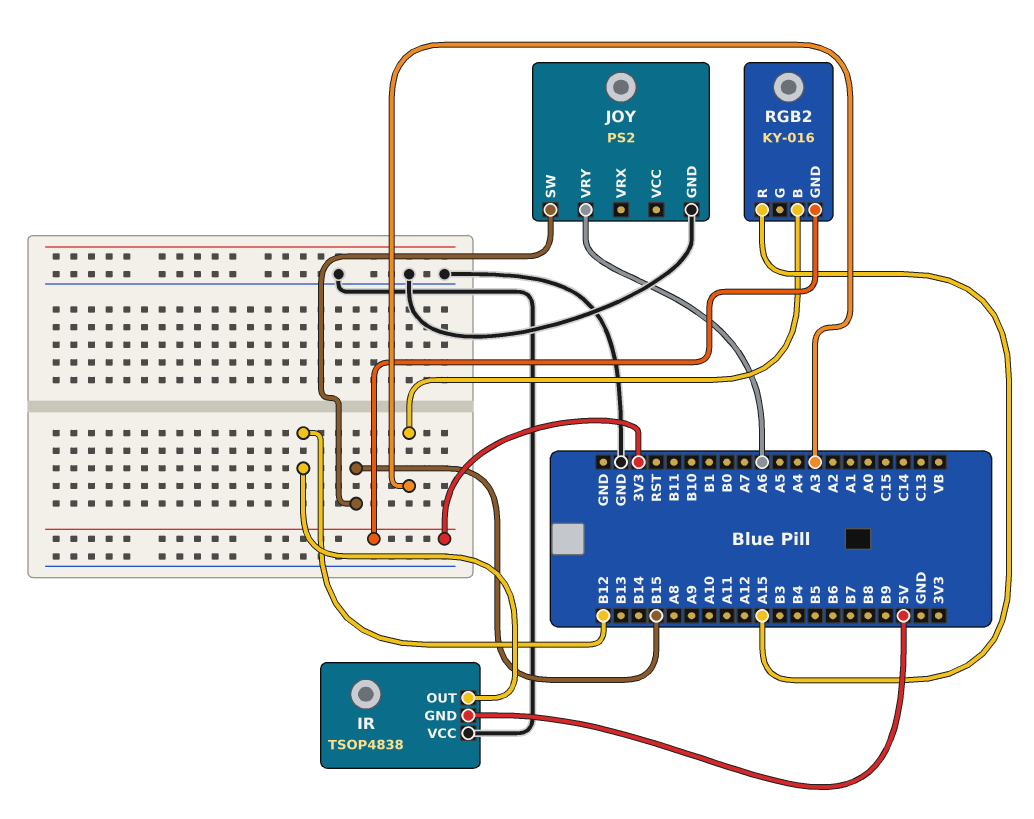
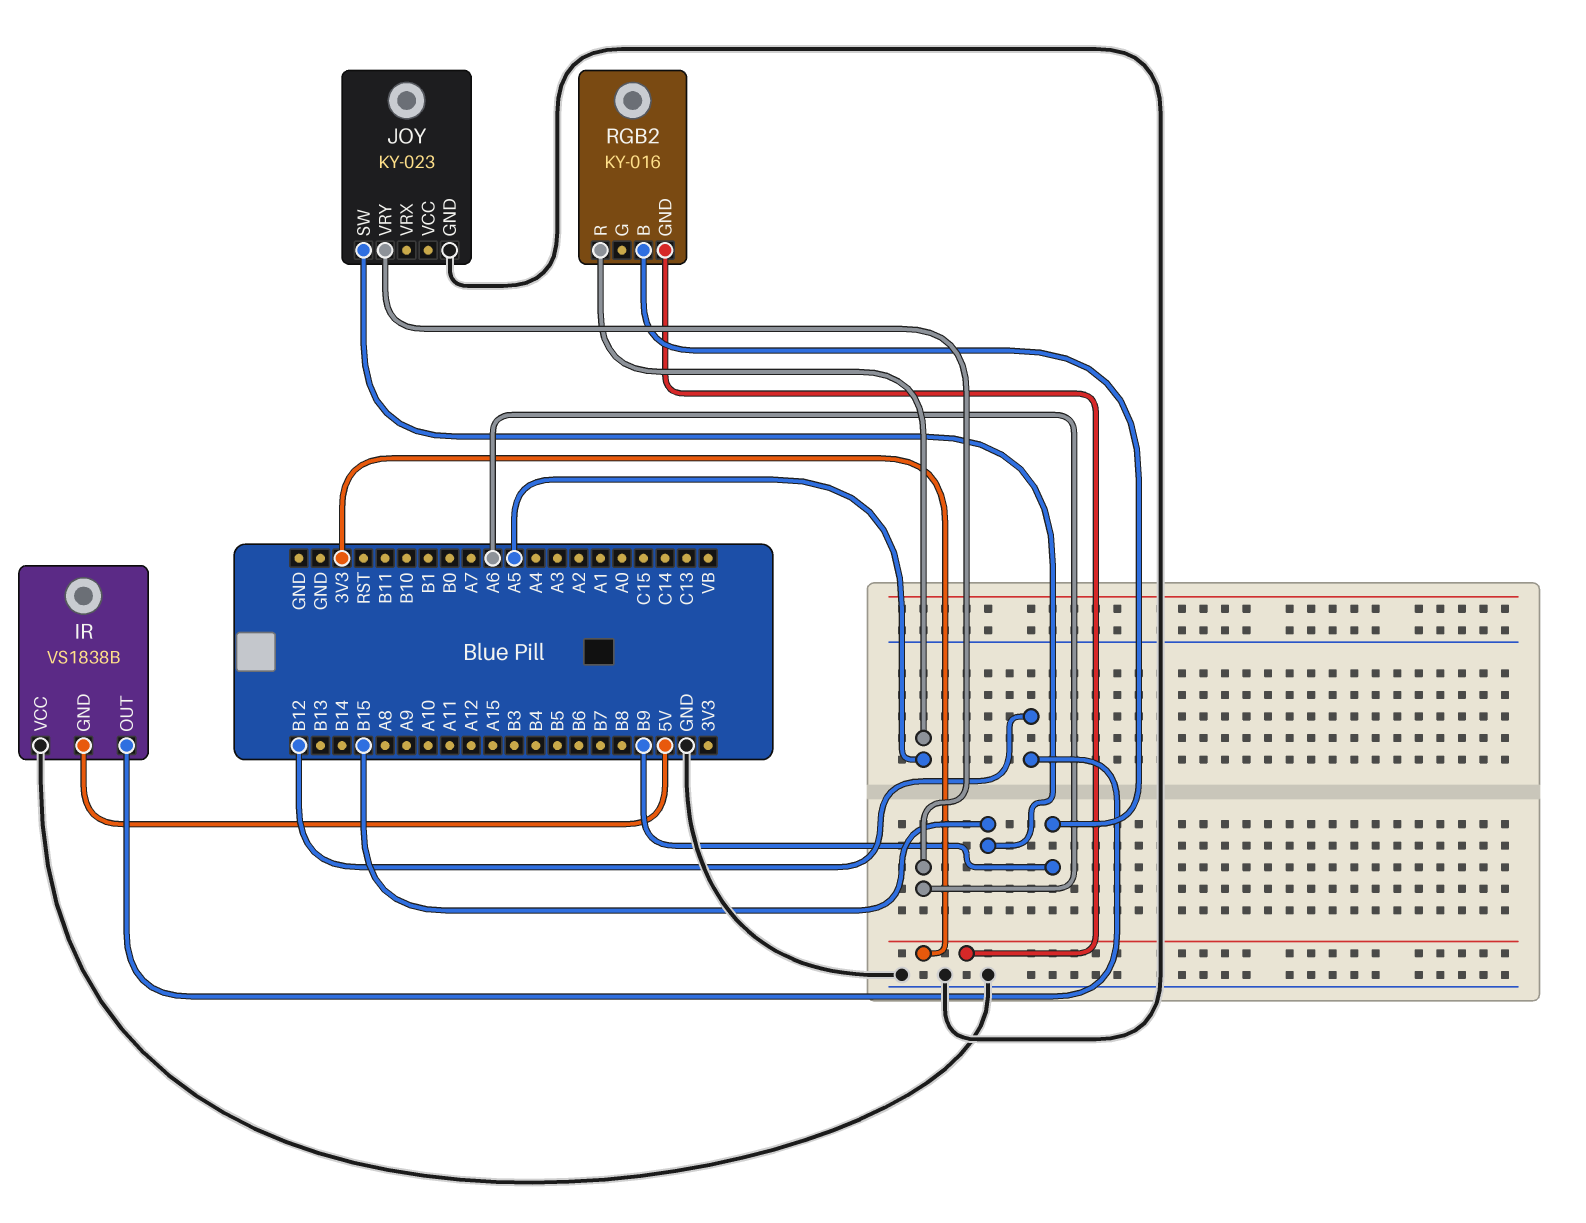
IR: TSOP4838 -> VS1838B
JOY: PS2 -> KY-023
RGB2 pin B: A3 -> B9
RGB2 pin R: A15 -> A5

